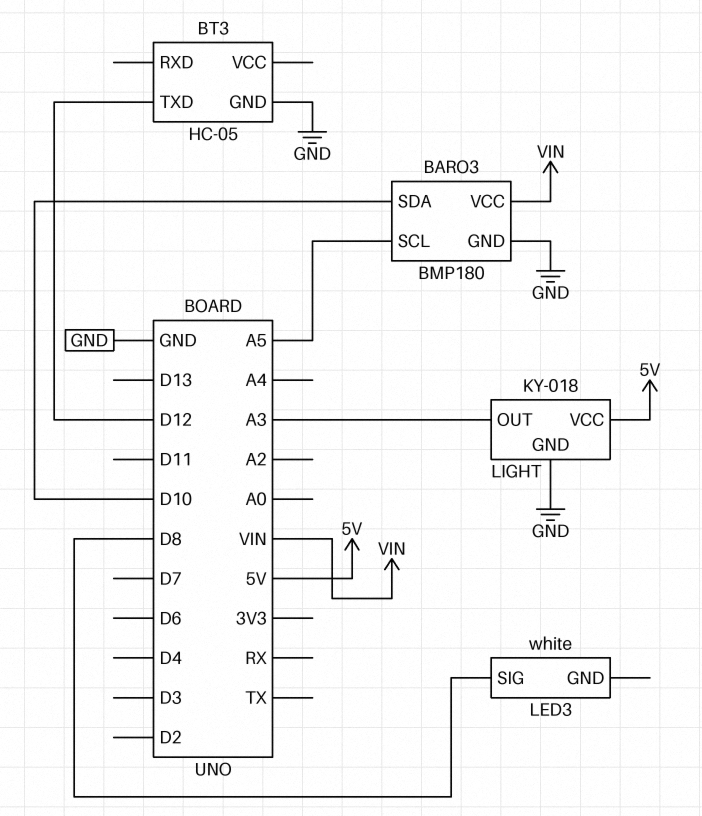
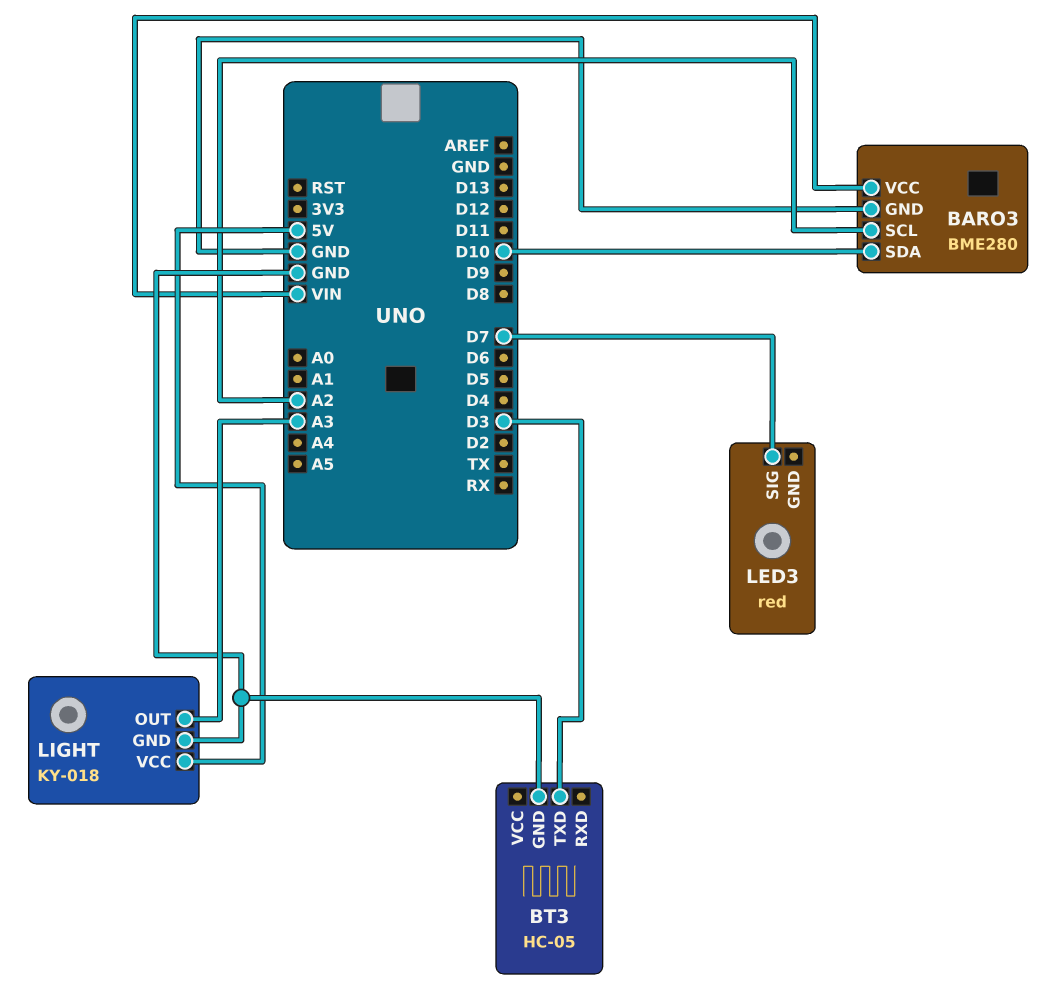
BARO3: BMP180 -> BME280
BARO3 pin SCL: A5 -> A2
BT3 pin TXD: D12 -> D3
LED3: white -> red
LED3 pin SIG: D8 -> D7

